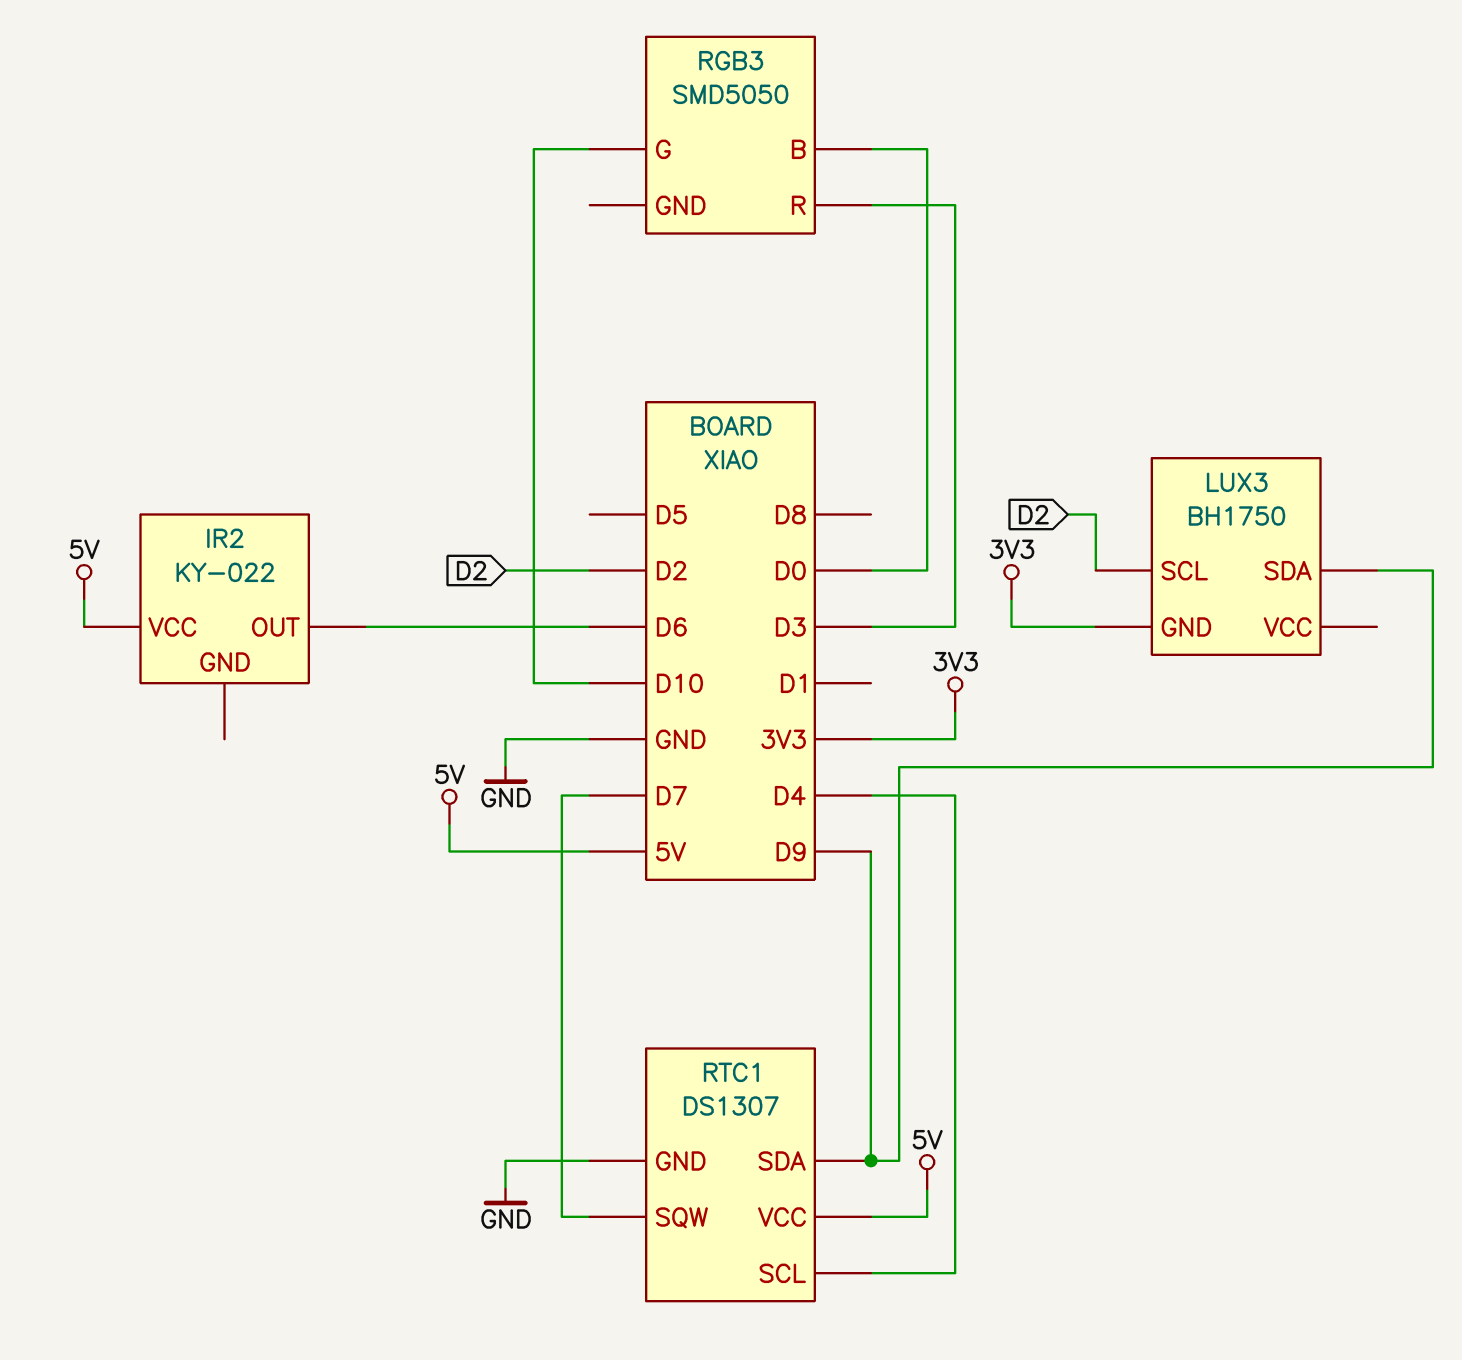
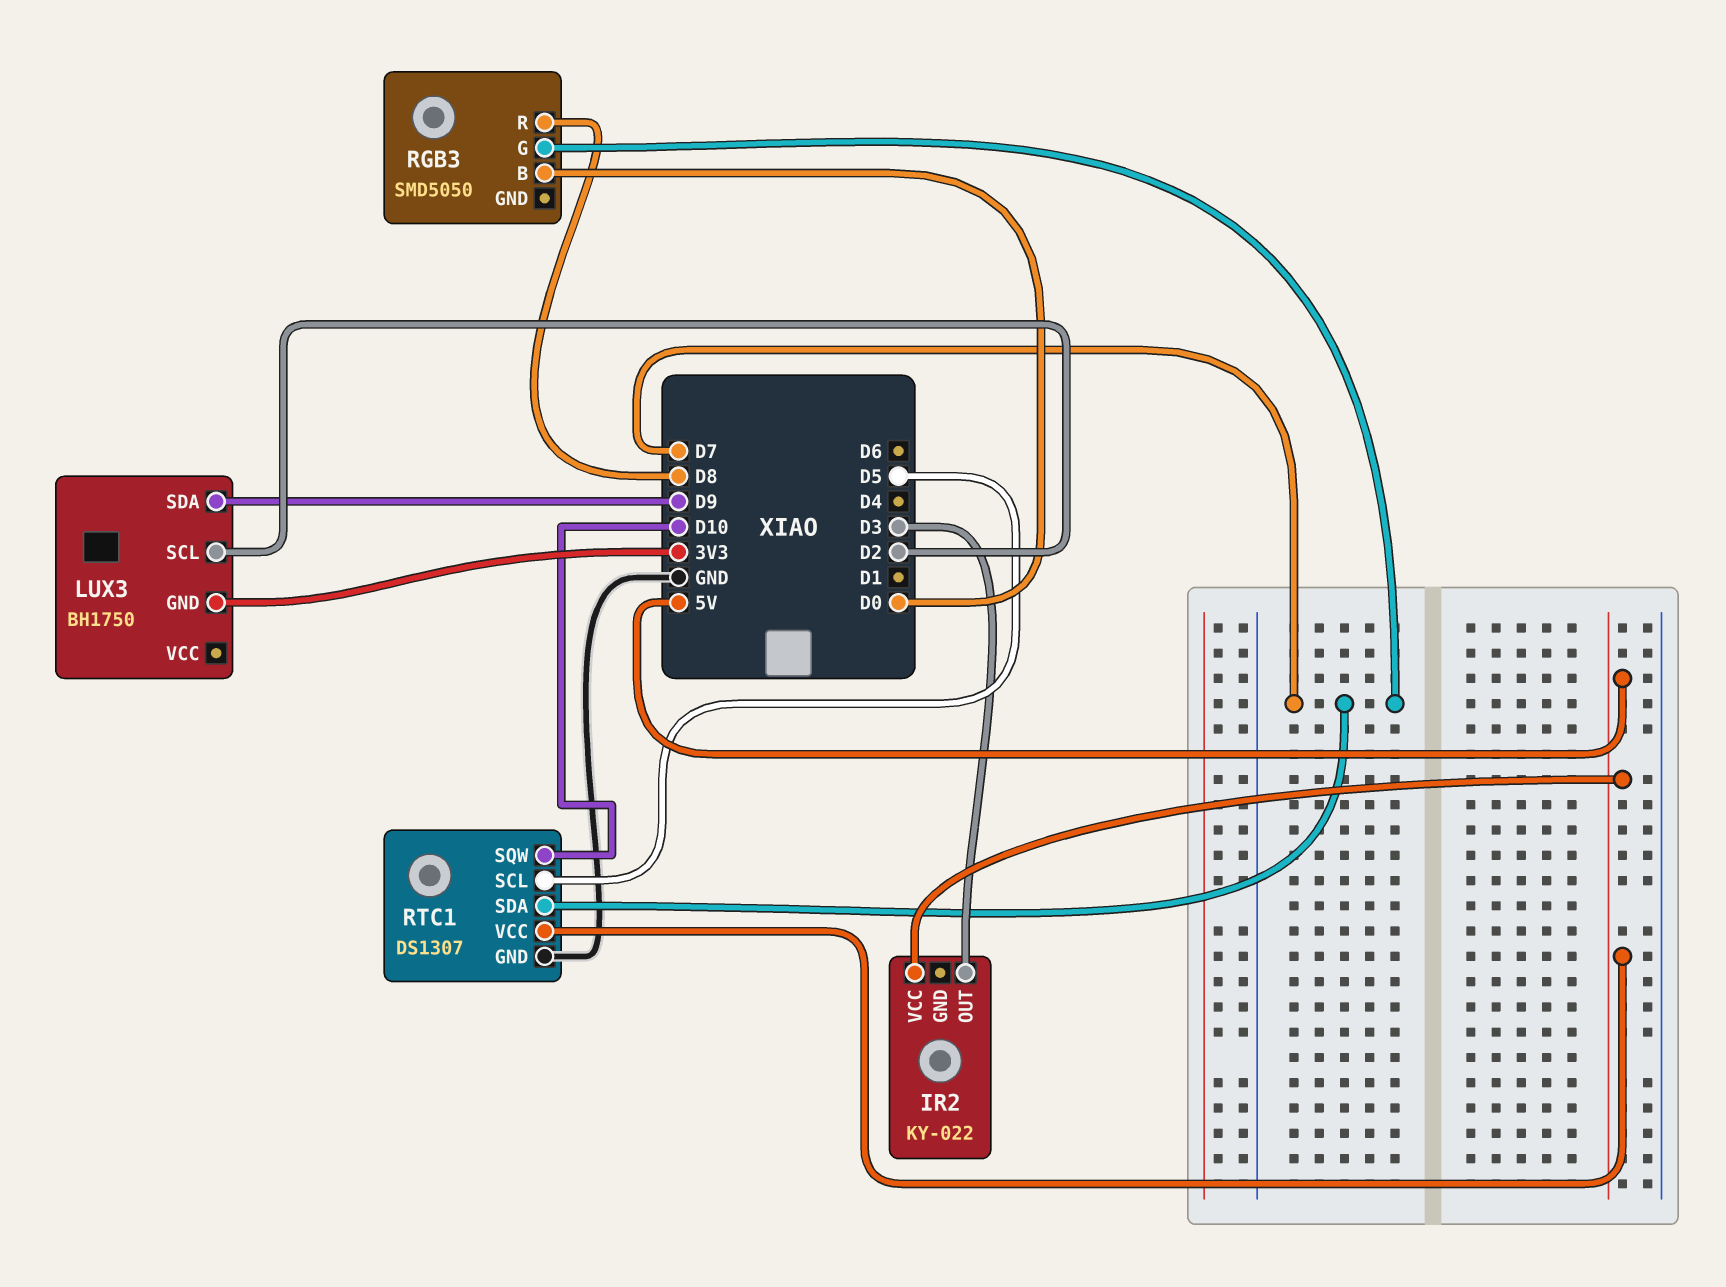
IR2 pin OUT: D6 -> D3
RGB3 pin G: D10 -> D7
RGB3 pin R: D3 -> D8
RTC1 pin SCL: D4 -> D5
RTC1 pin SDA: D9 -> D7
RTC1 pin SQW: D7 -> D10

